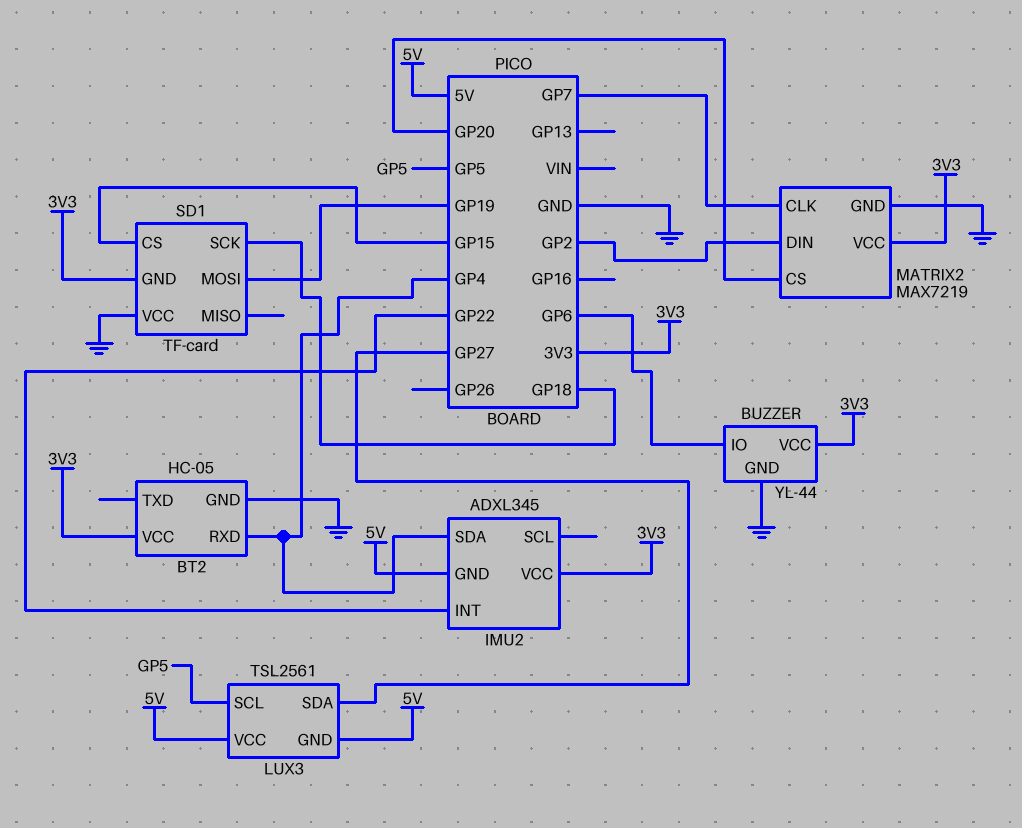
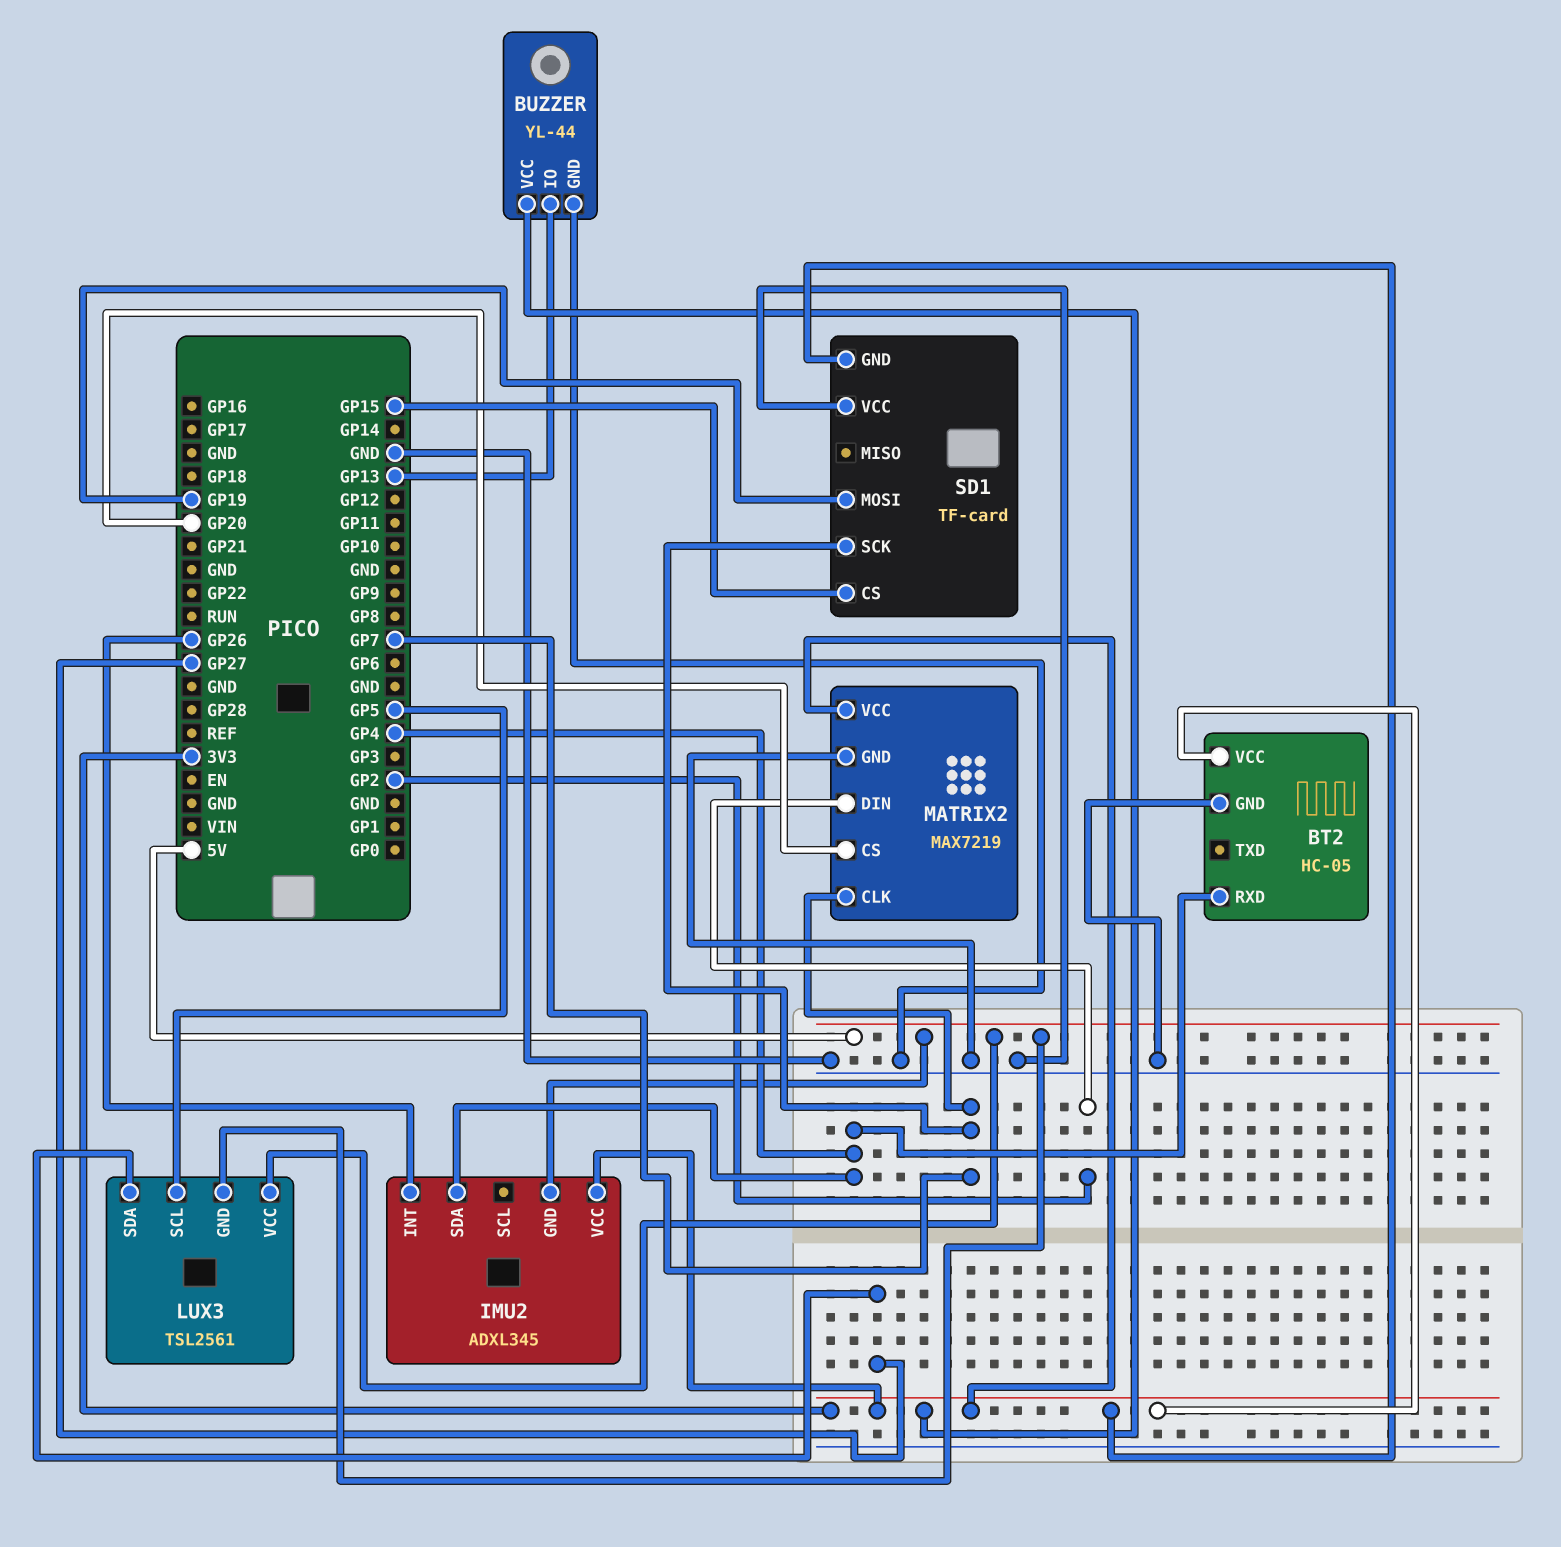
BUZZER pin IO: GP6 -> GP13
IMU2 pin INT: GP22 -> GP26
SD1 pin SCK: GP18 -> GP7

